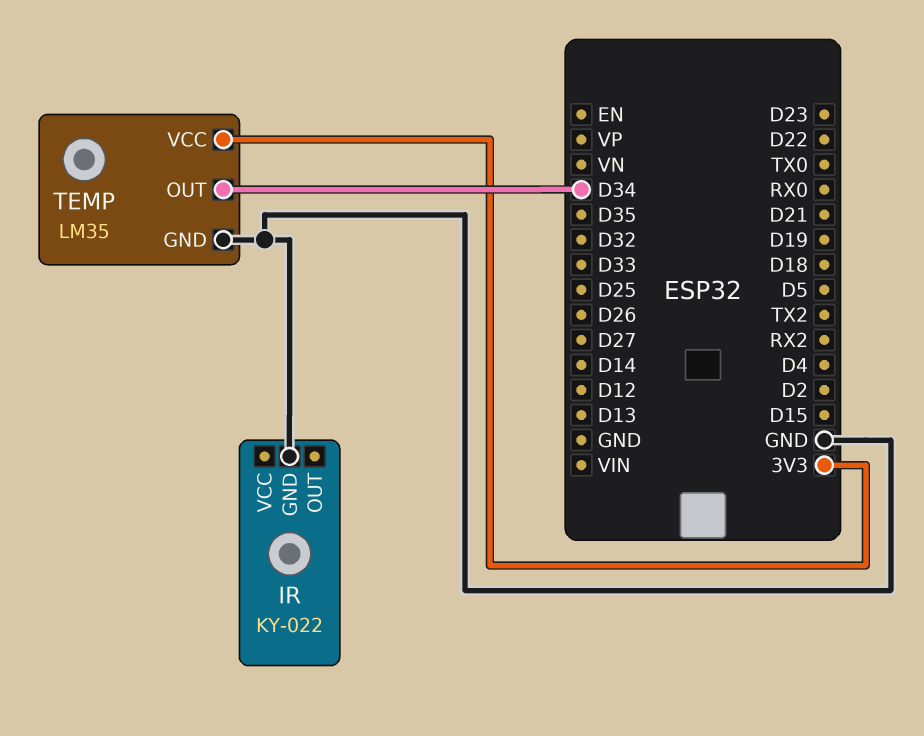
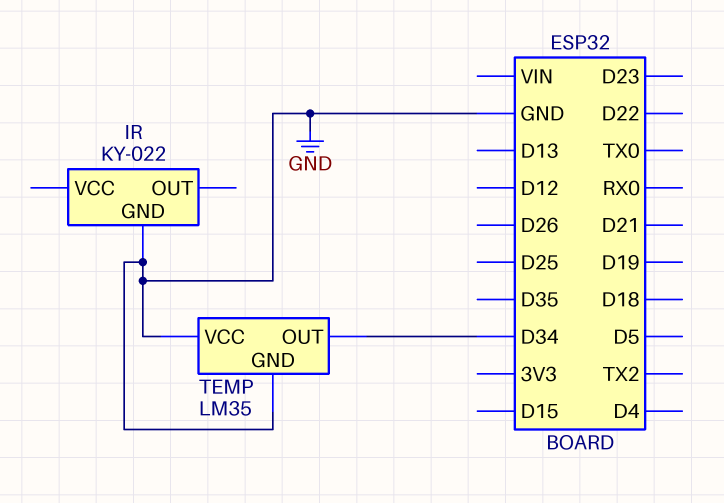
TEMP pin VCC: 3V3 -> GND

